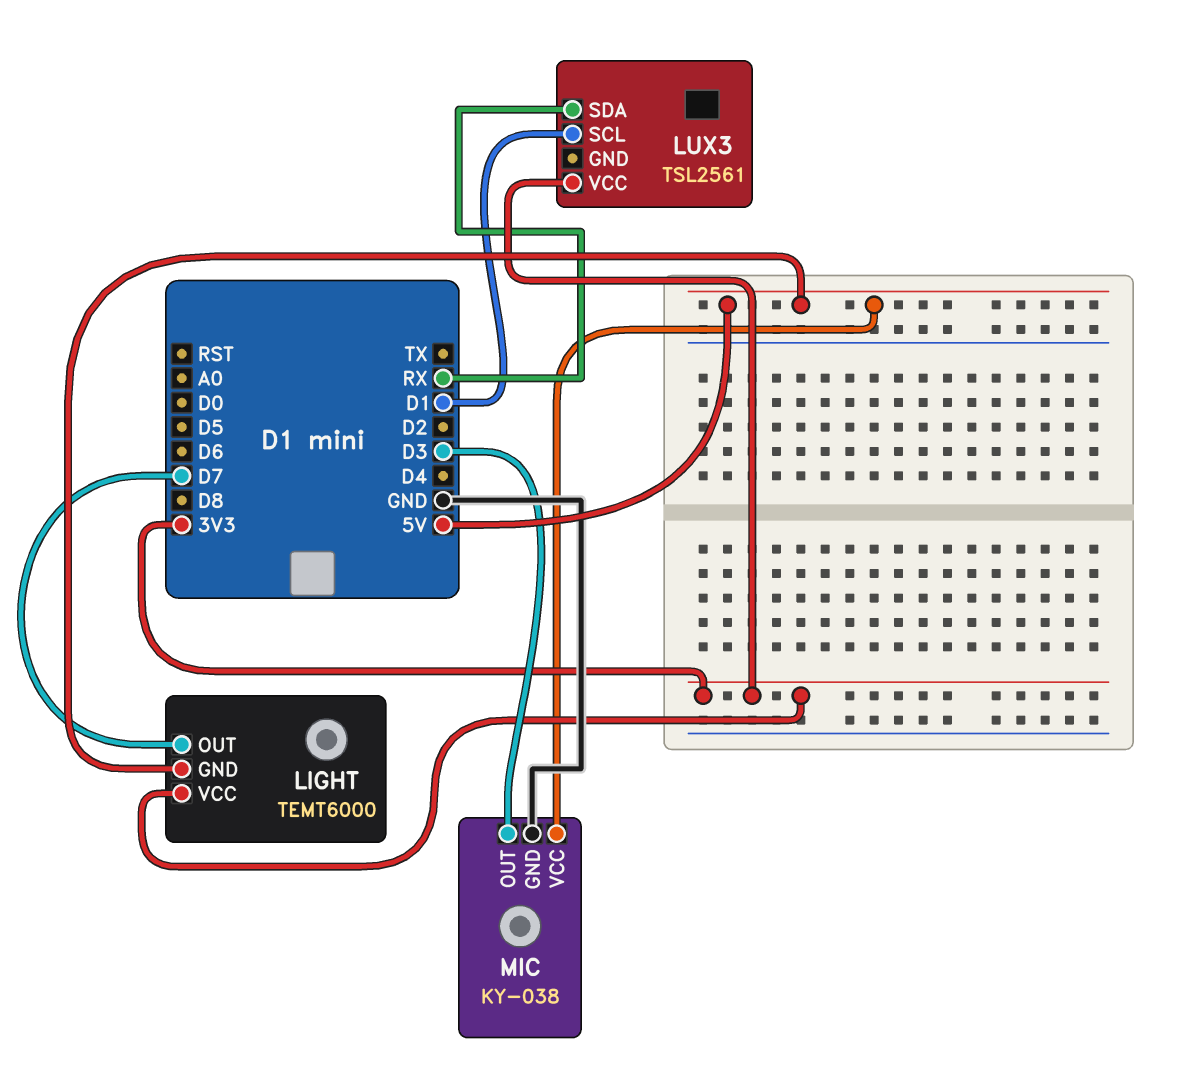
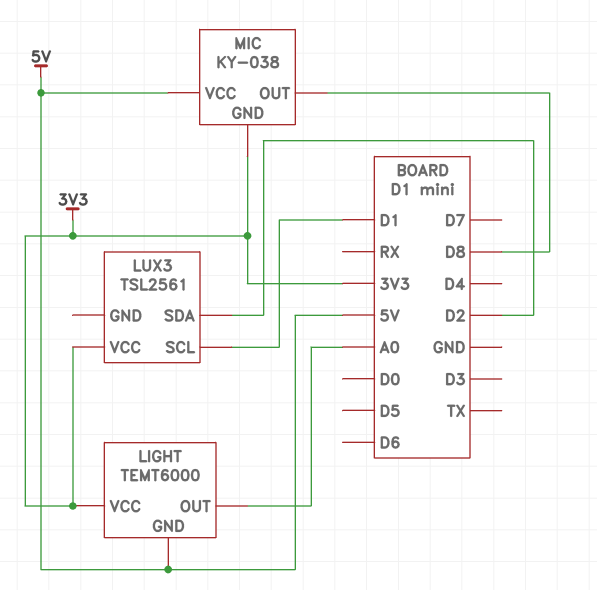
LIGHT pin OUT: D7 -> A0
LUX3 pin SDA: RX -> D2
MIC pin GND: GND -> 3V3
MIC pin OUT: D3 -> D8

